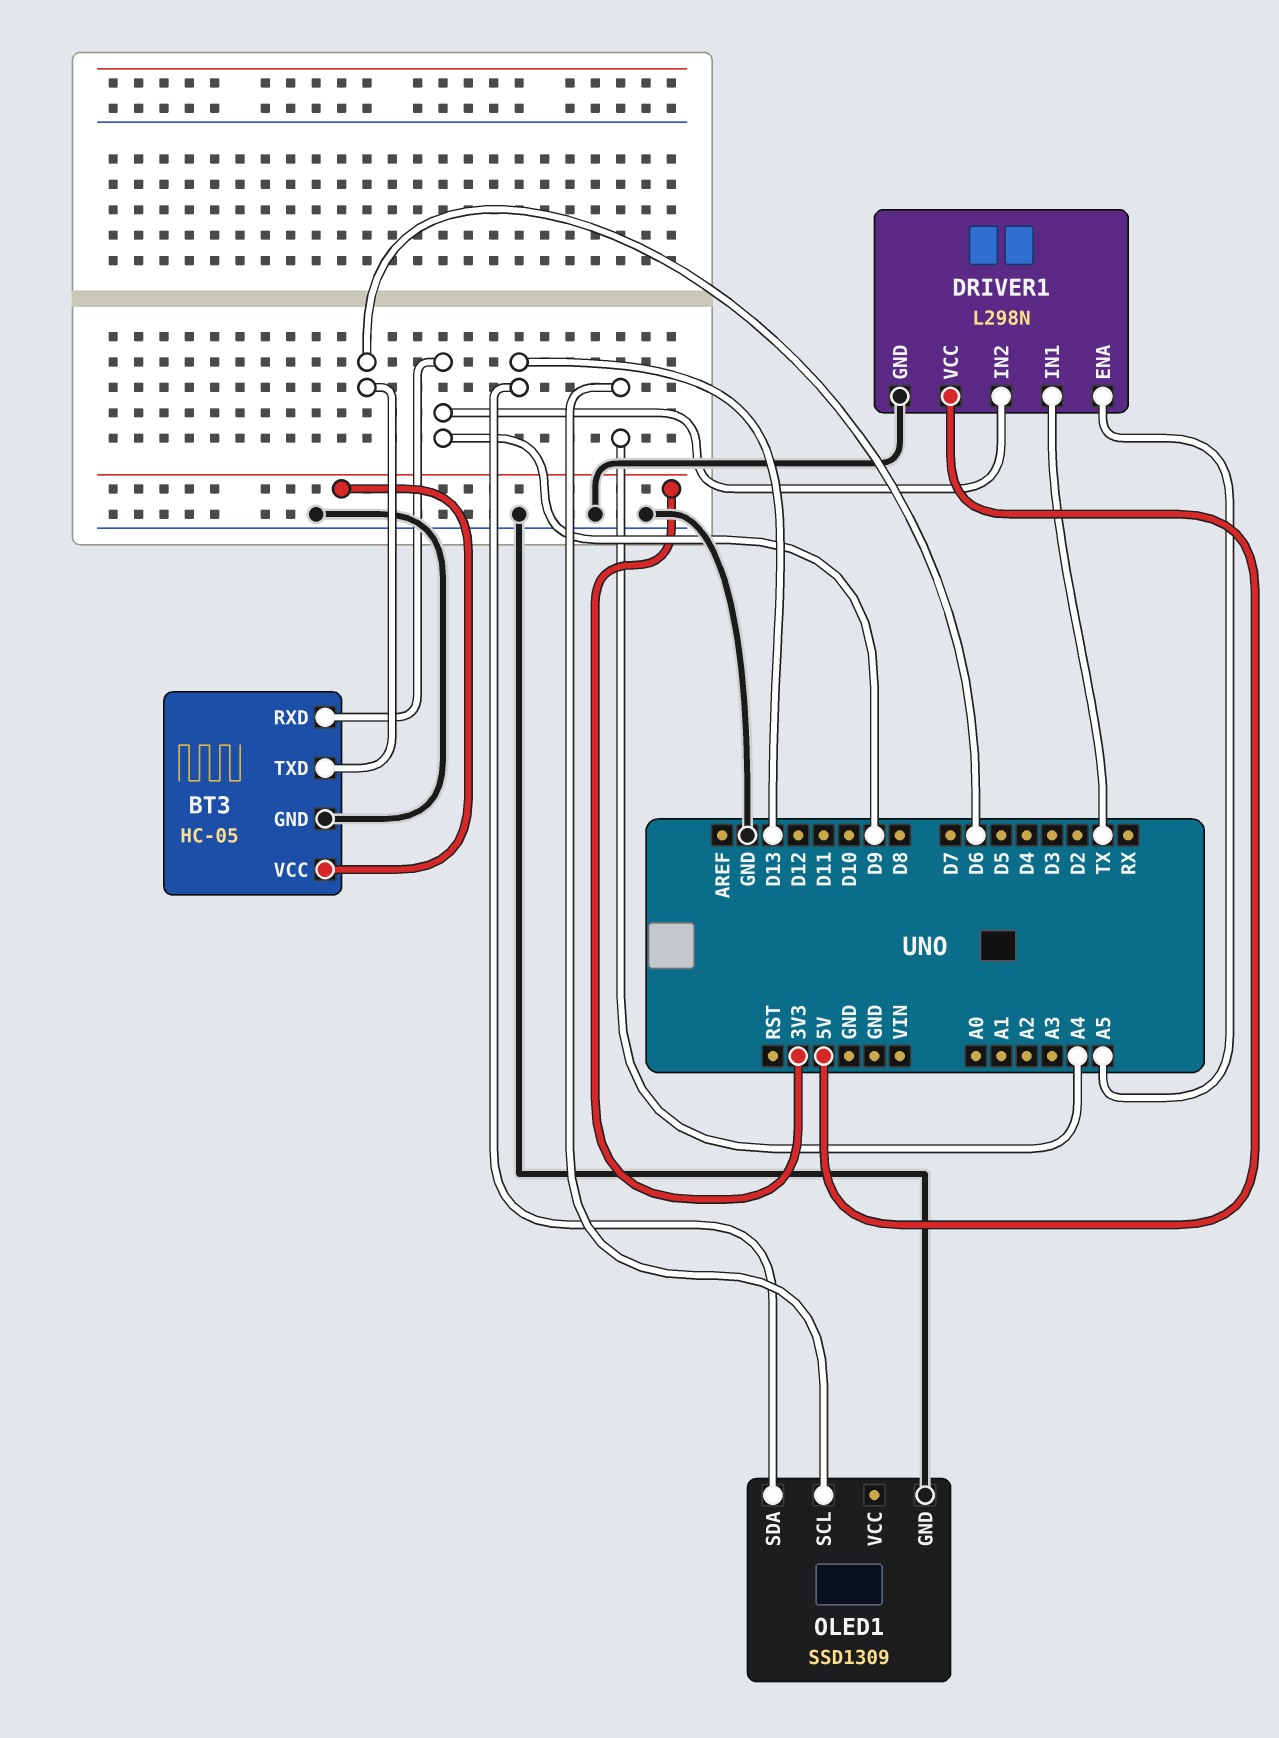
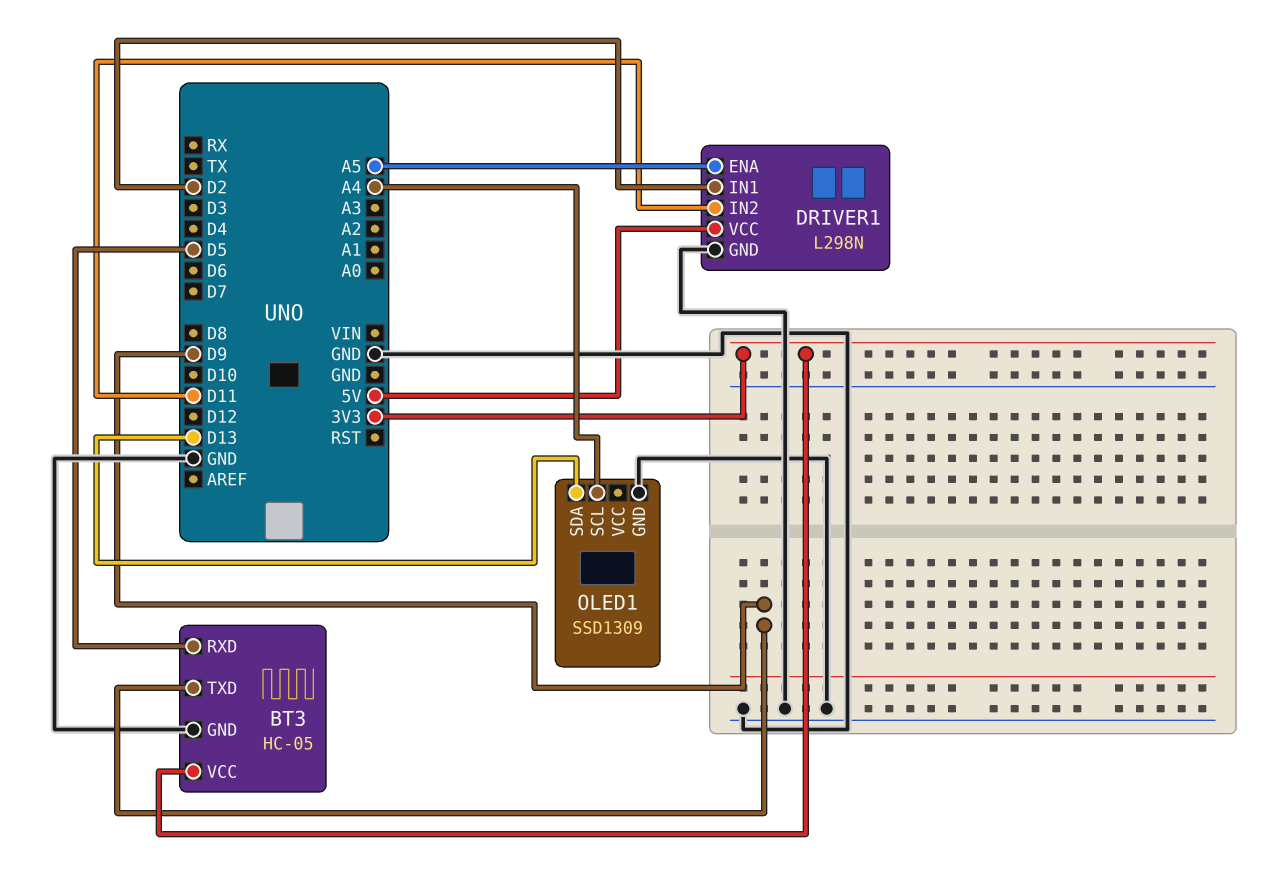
BT3 pin RXD: D9 -> D5
BT3 pin TXD: D6 -> D9
DRIVER1 pin IN1: TX -> D2
DRIVER1 pin IN2: D9 -> D11

